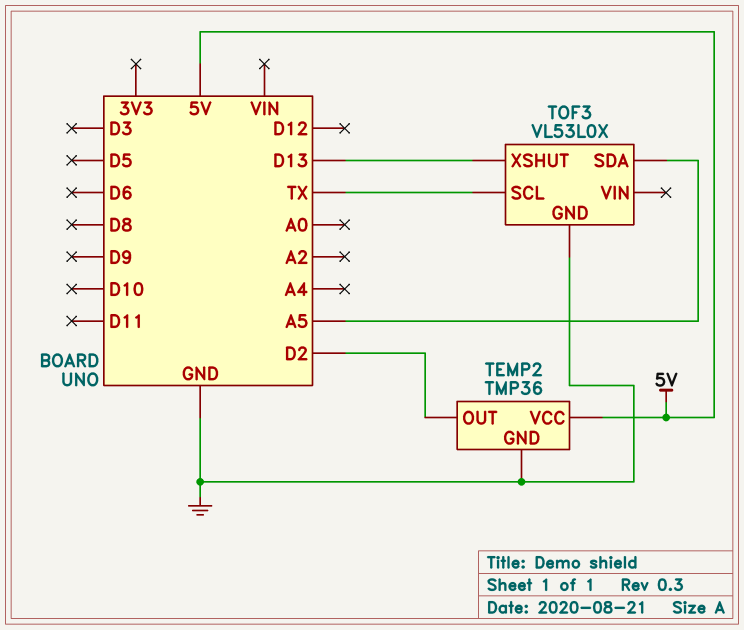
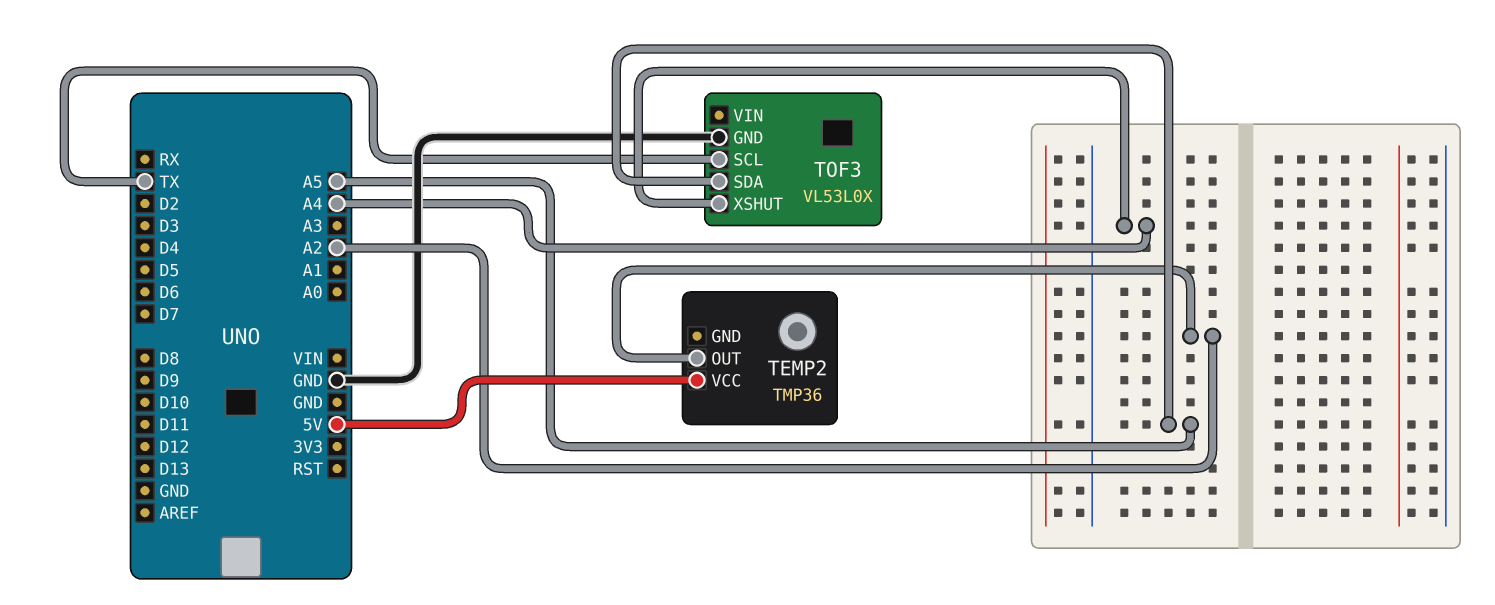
TEMP2 pin GND: GND -> none
TEMP2 pin OUT: D2 -> A2
TOF3 pin XSHUT: D13 -> A4

